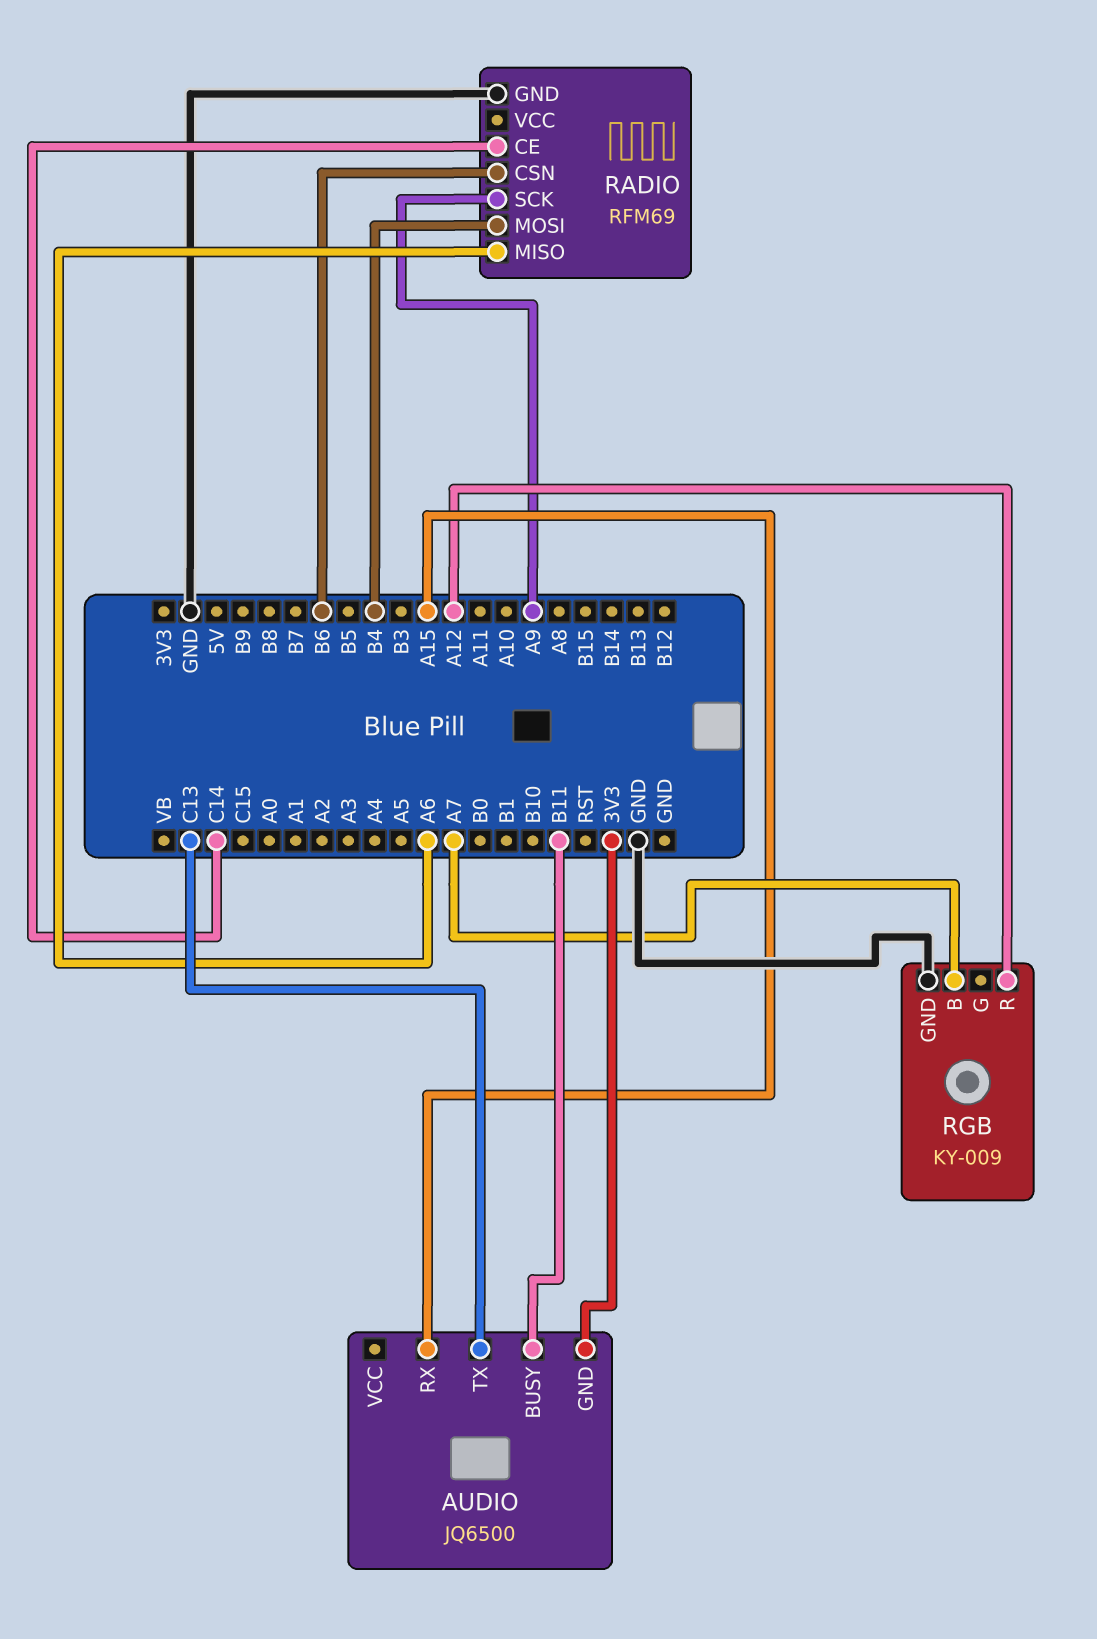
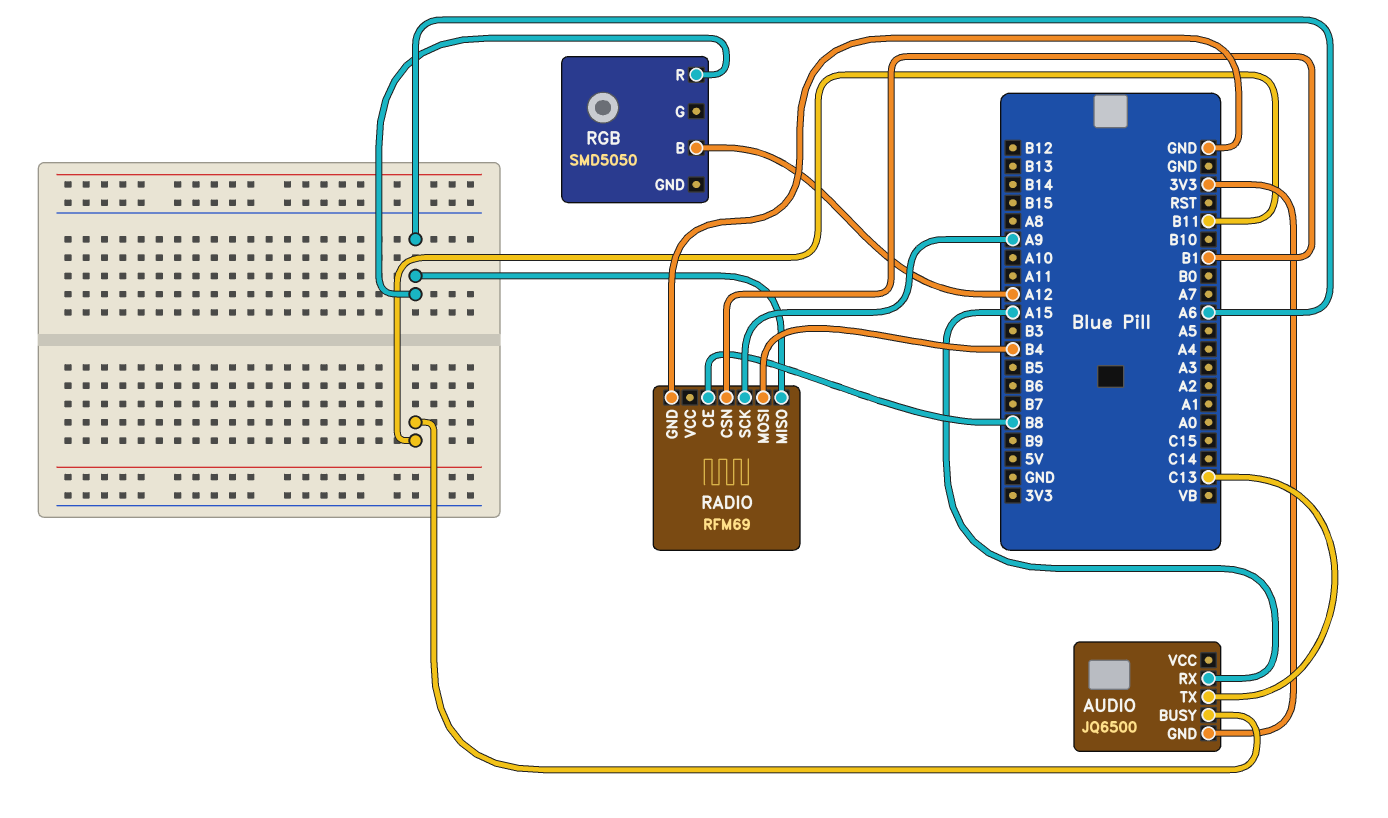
RADIO pin CE: C14 -> B8
RADIO pin CSN: B6 -> B1
RGB: KY-009 -> SMD5050
RGB pin B: A7 -> A12
RGB pin GND: GND -> none
RGB pin R: A12 -> A6

